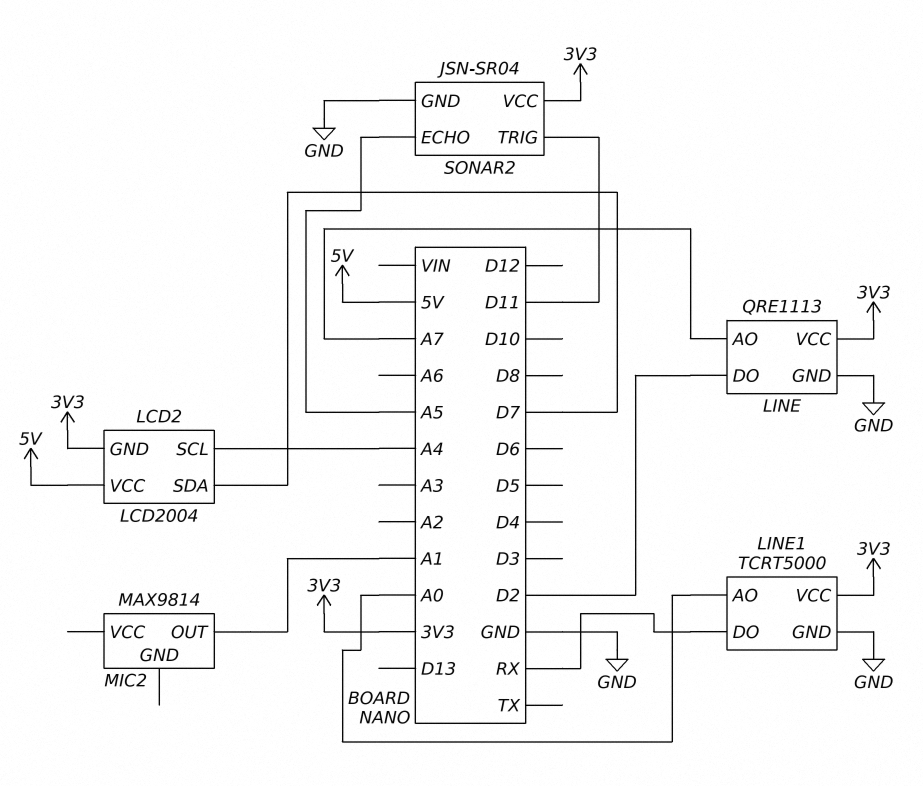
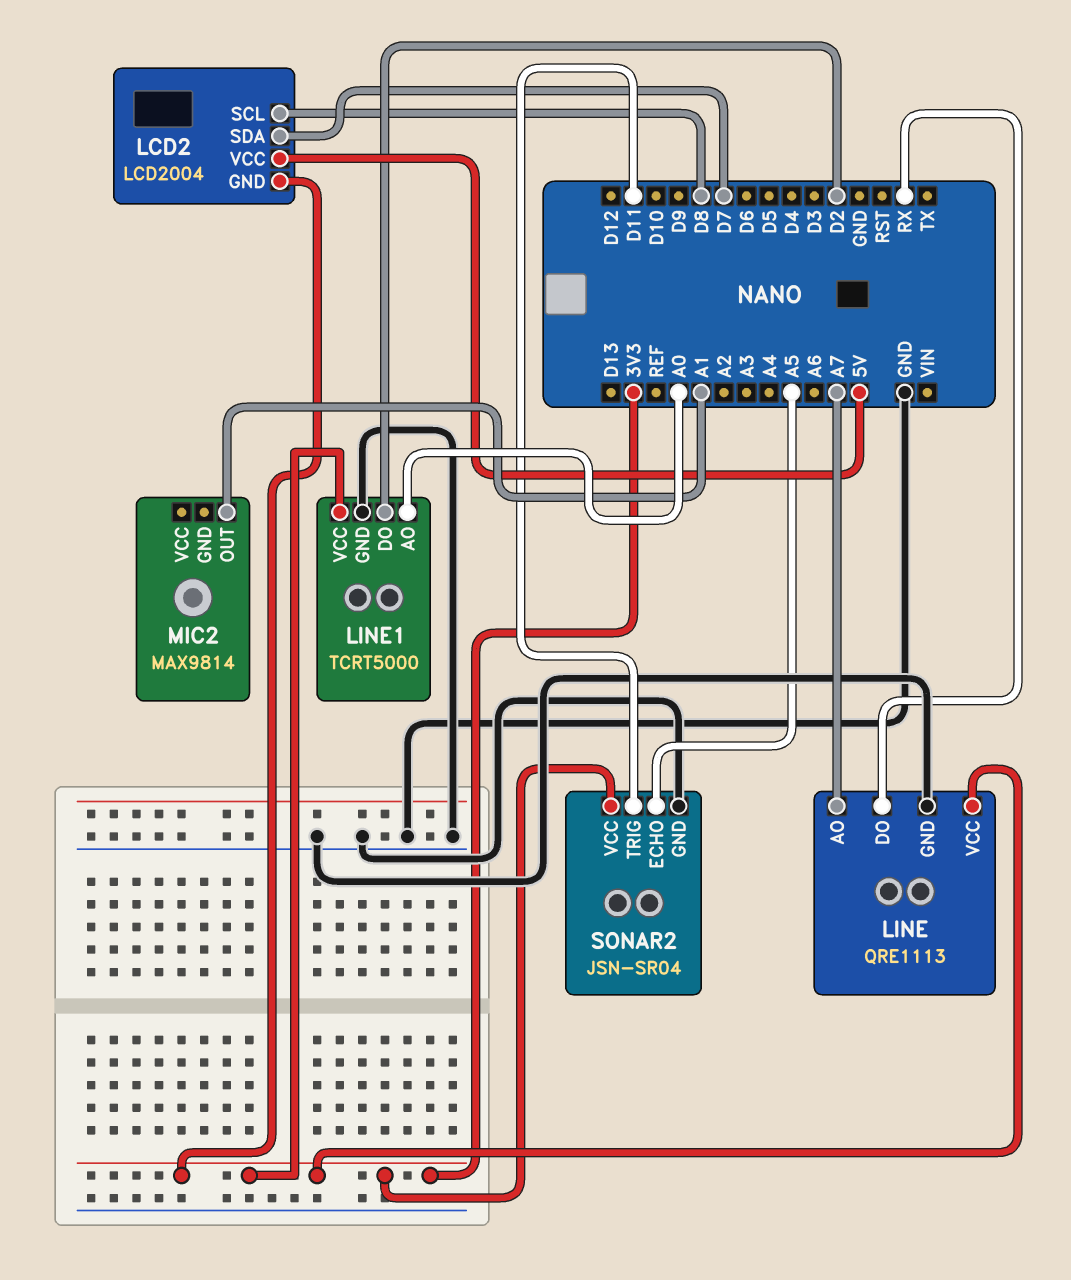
LCD2 pin SCL: A4 -> D8
LINE pin DO: D2 -> RX
LINE1 pin DO: RX -> D2

